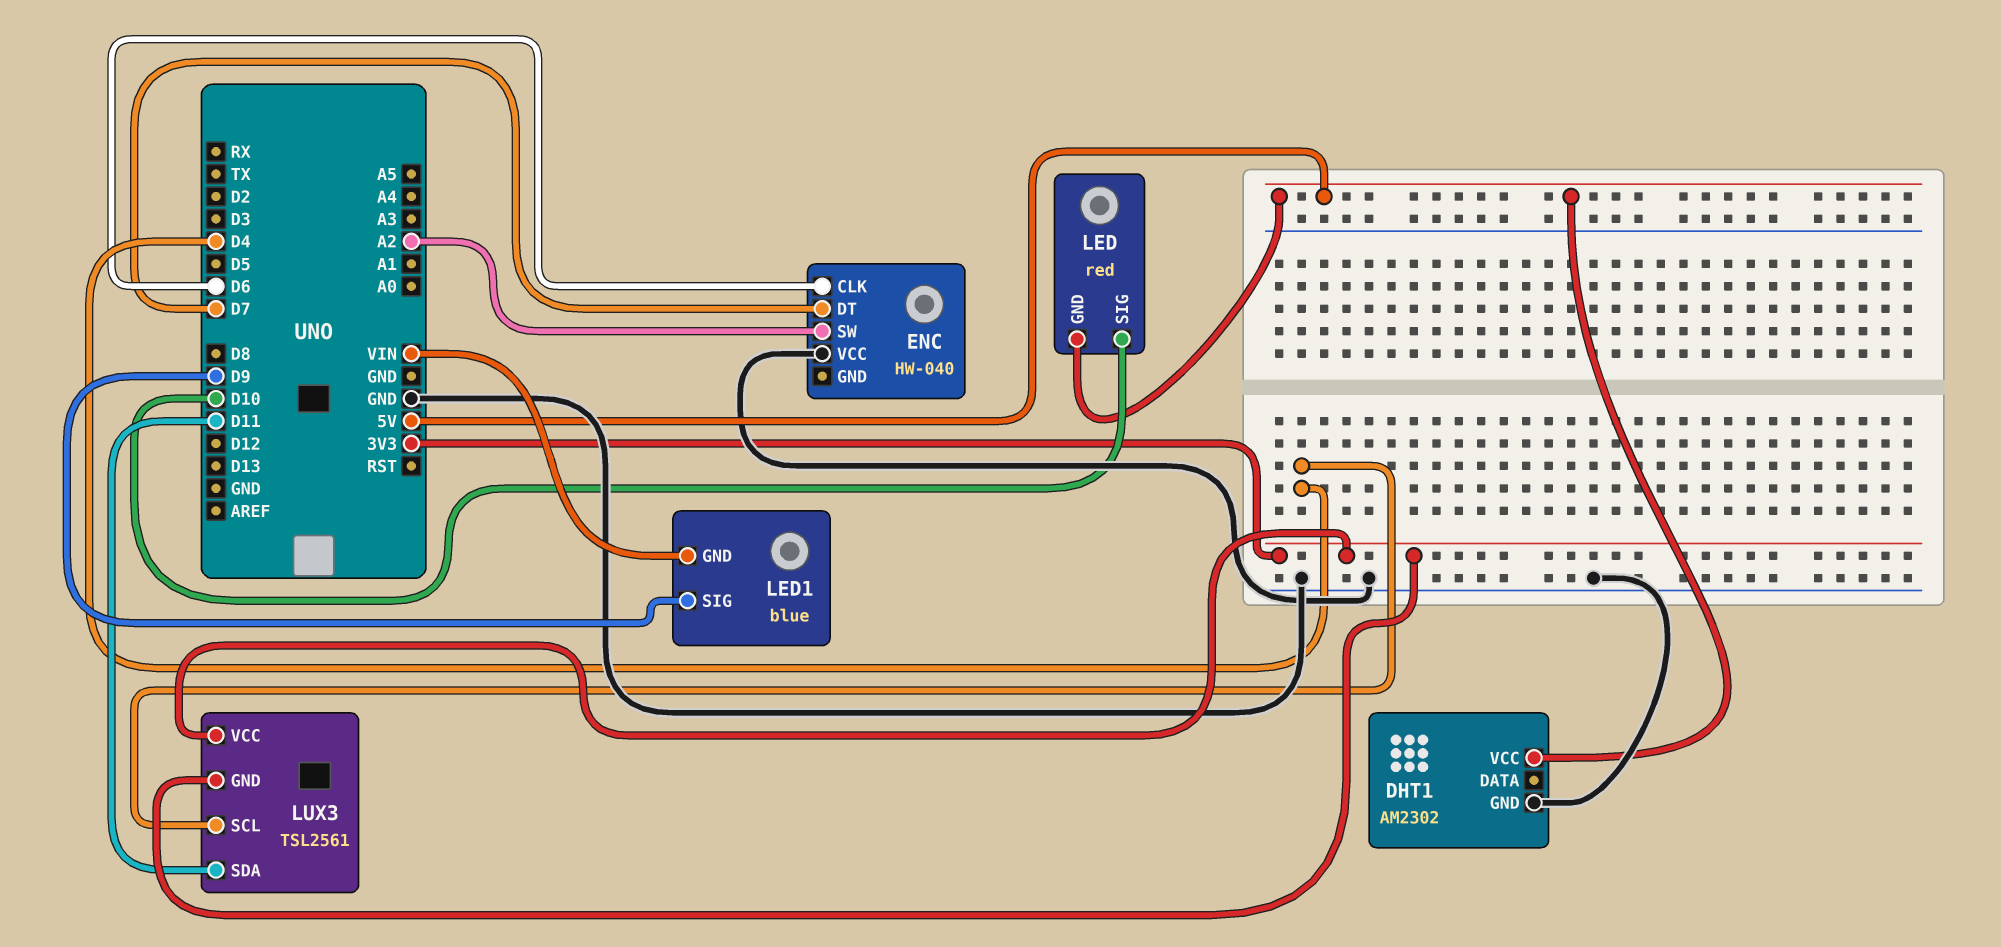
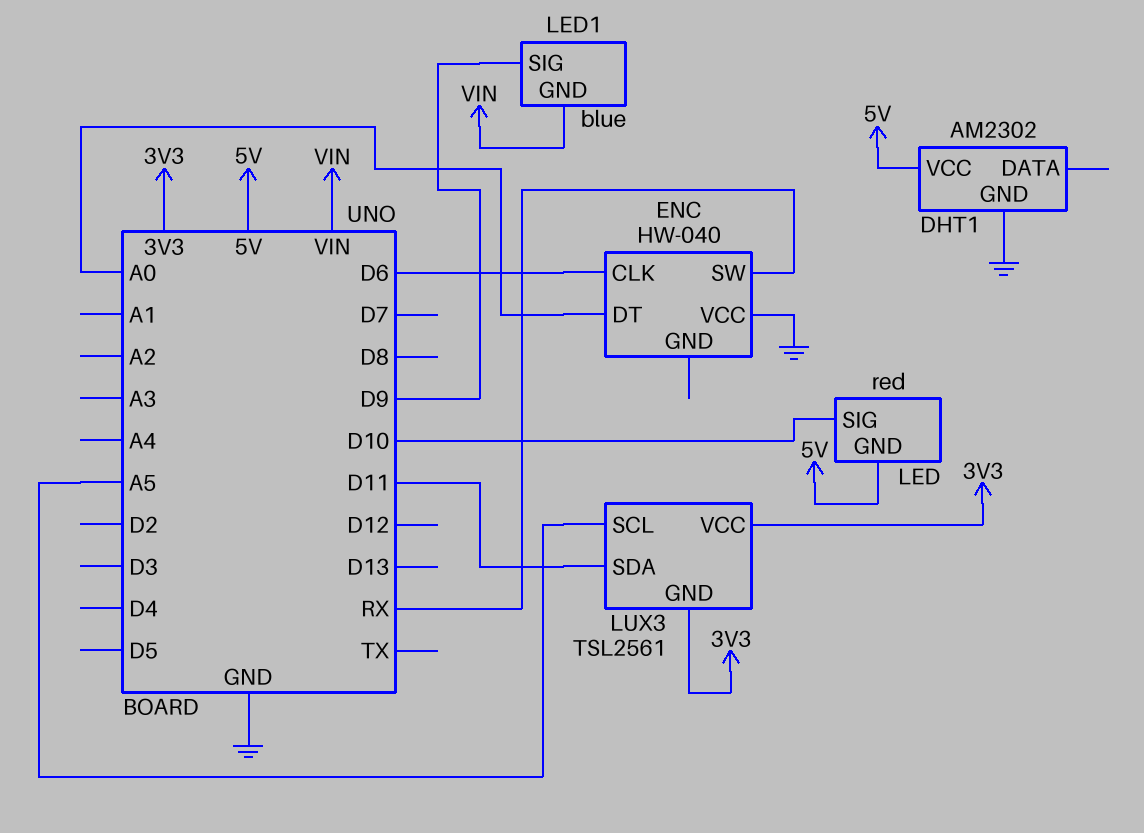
ENC pin DT: D7 -> A0
ENC pin SW: A2 -> RX
LUX3 pin SCL: D4 -> A5

